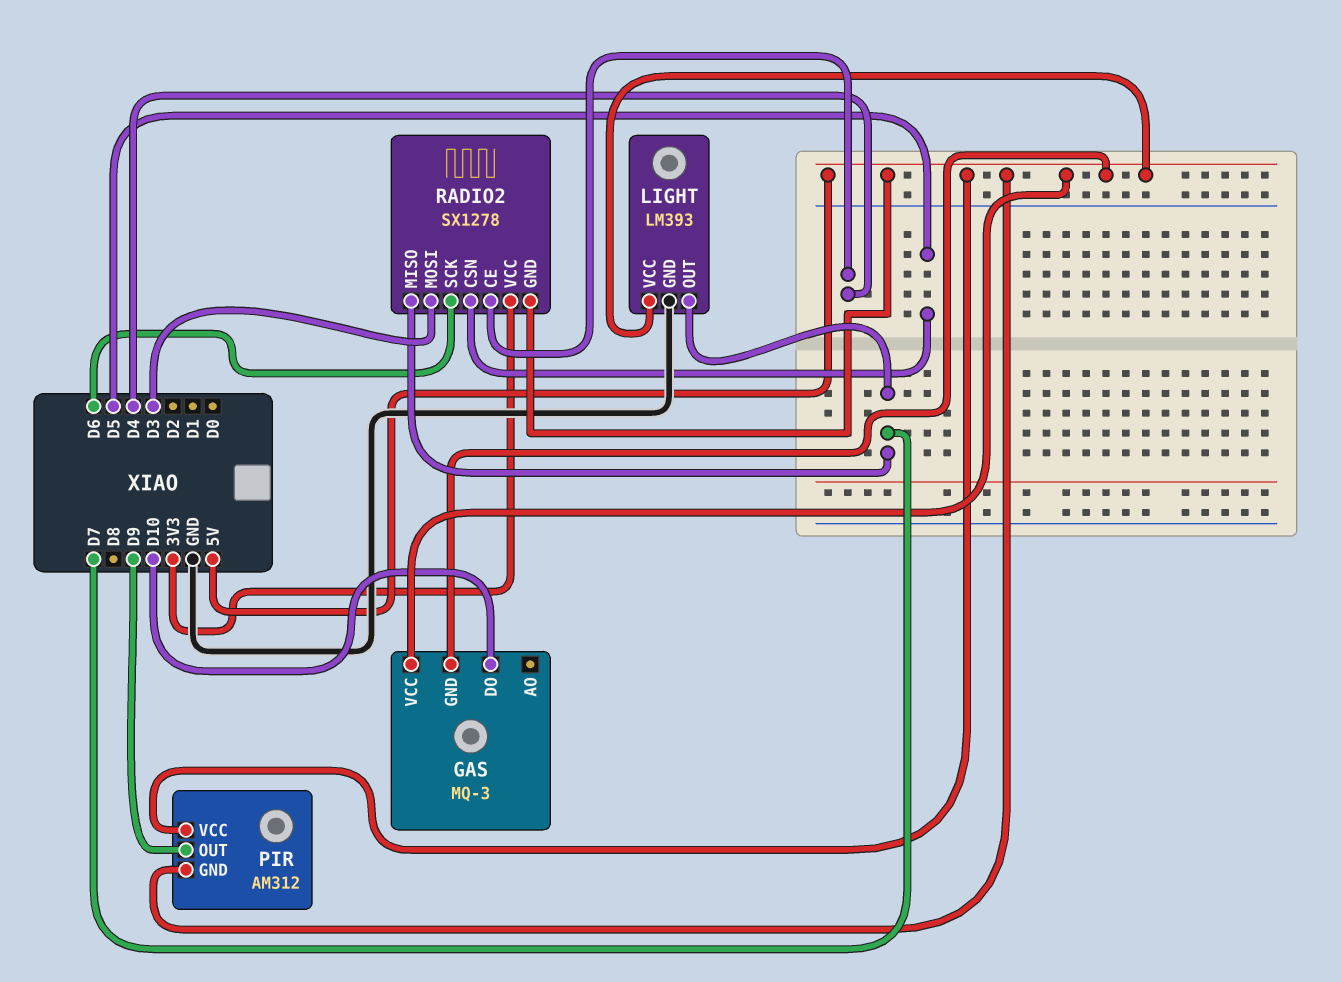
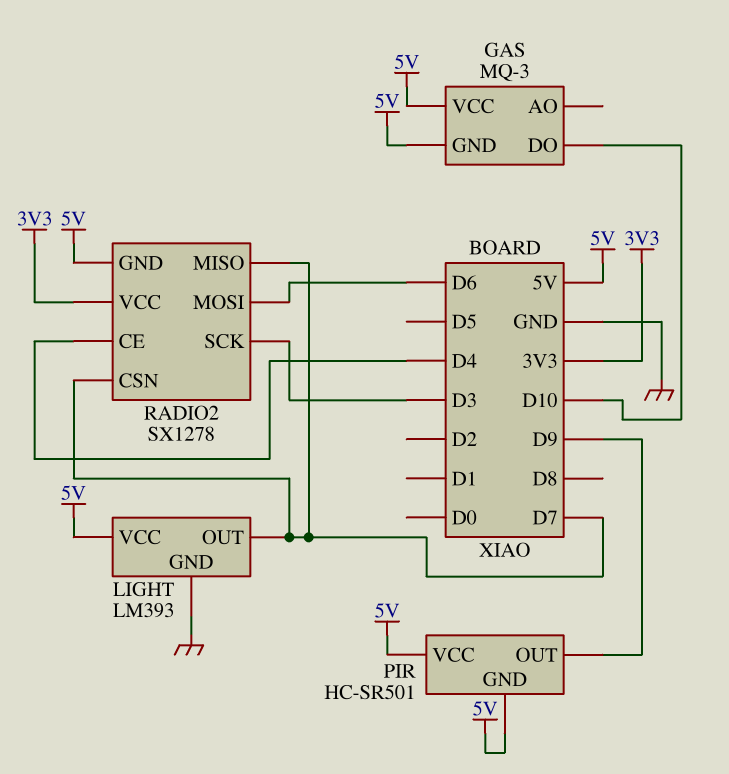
PIR: AM312 -> HC-SR501
RADIO2 pin CSN: D5 -> D7
RADIO2 pin MOSI: D3 -> D6
RADIO2 pin SCK: D6 -> D3

